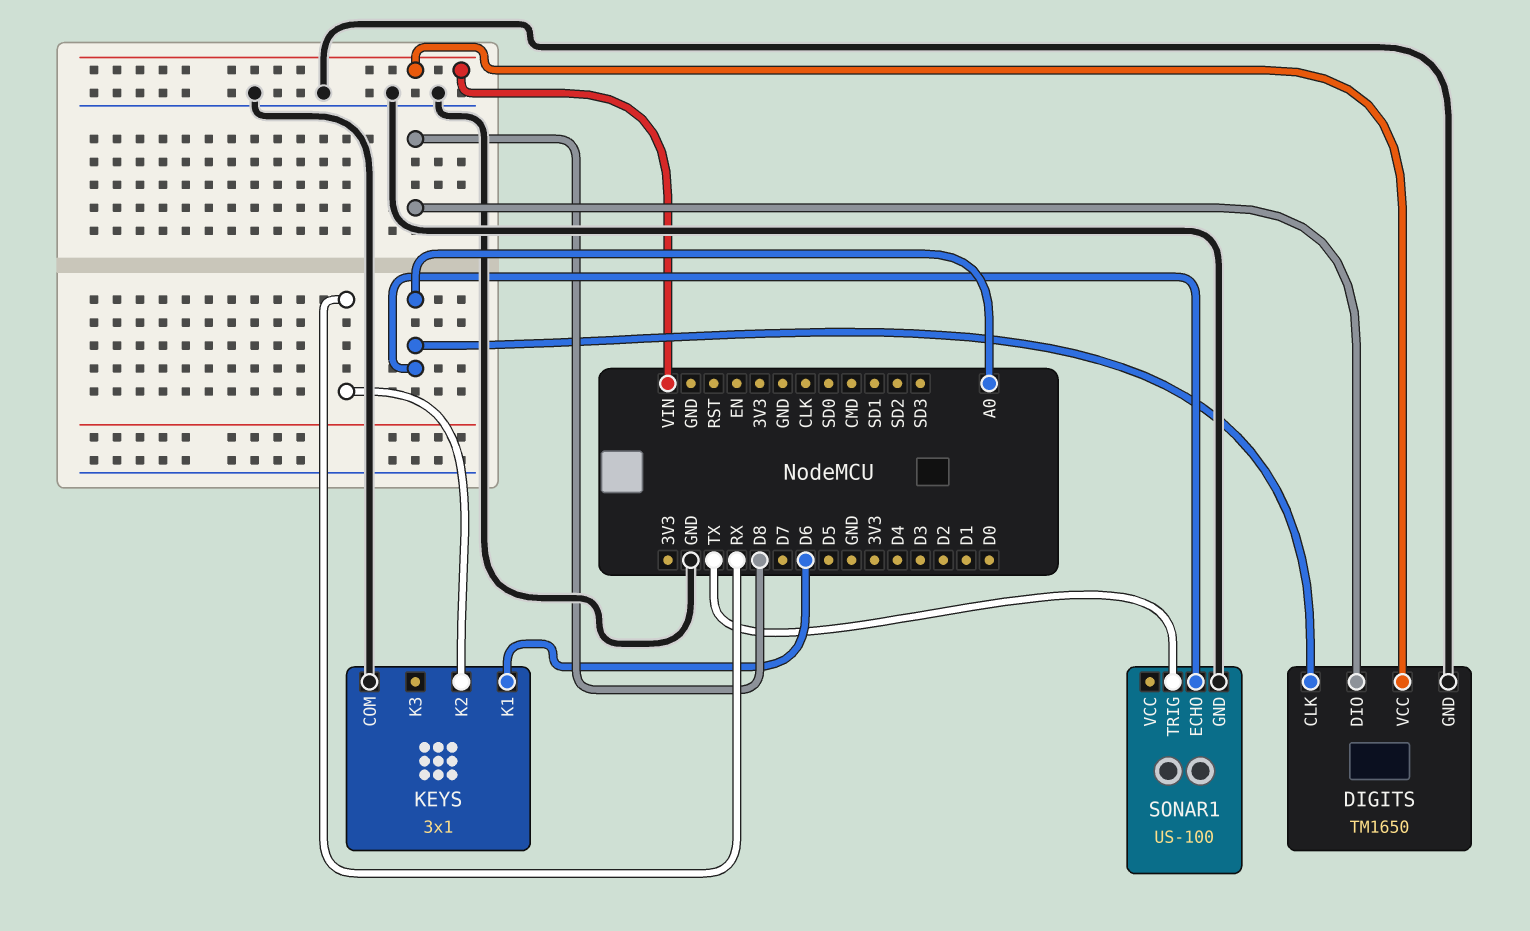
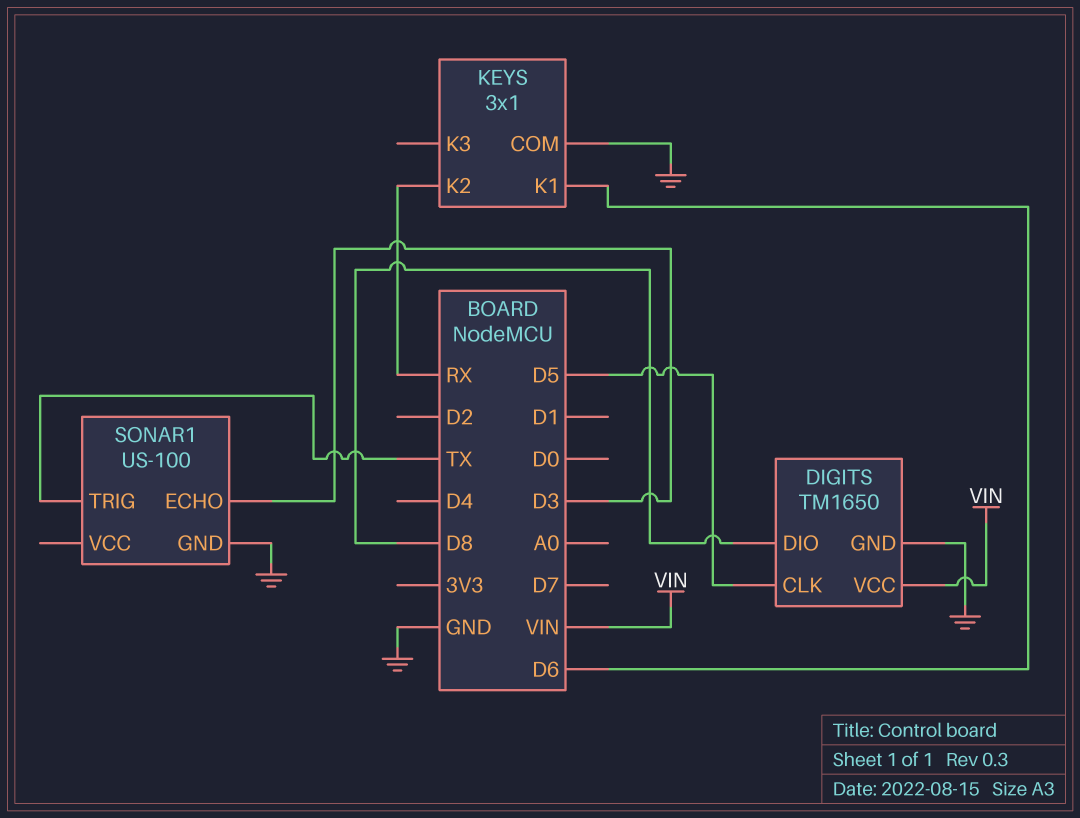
DIGITS pin CLK: A0 -> D5
SONAR1 pin ECHO: A0 -> D3

